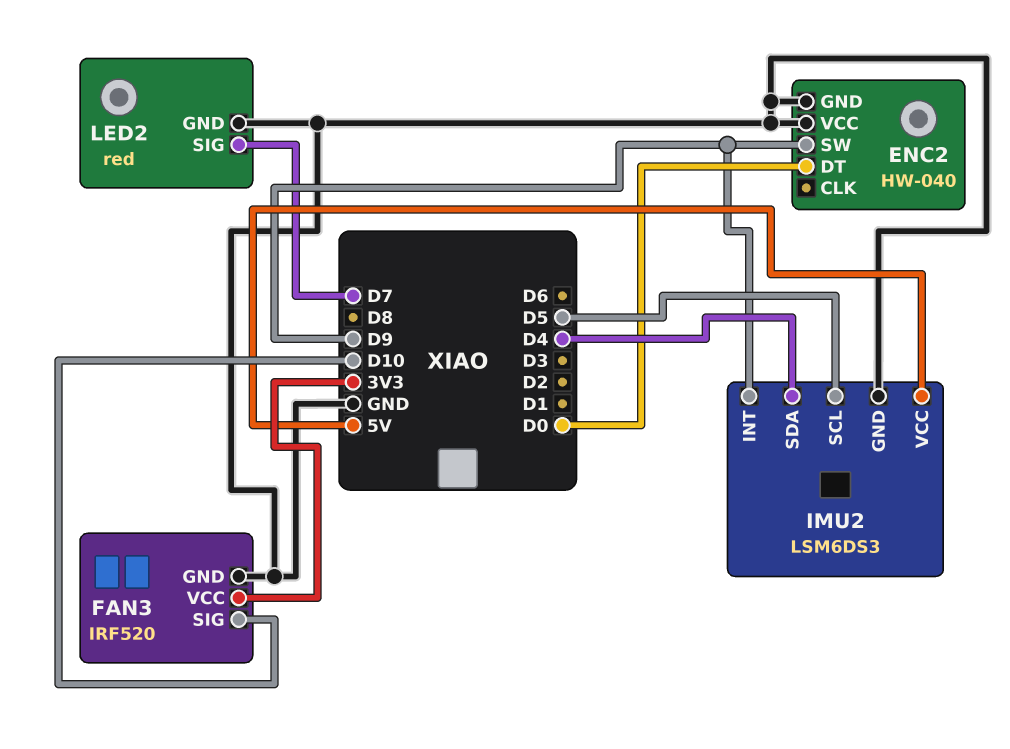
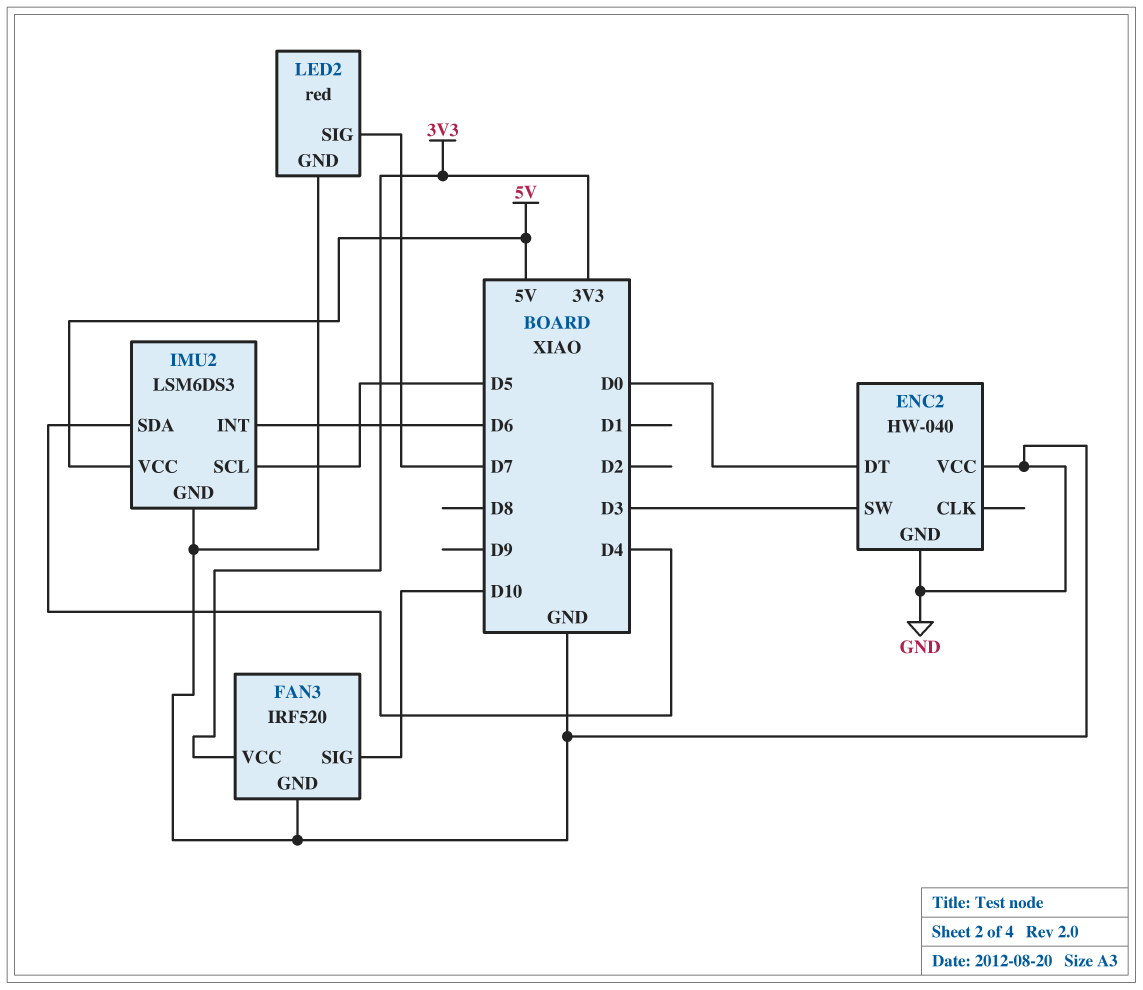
ENC2 pin SW: D9 -> D3
IMU2 pin INT: D9 -> D6

